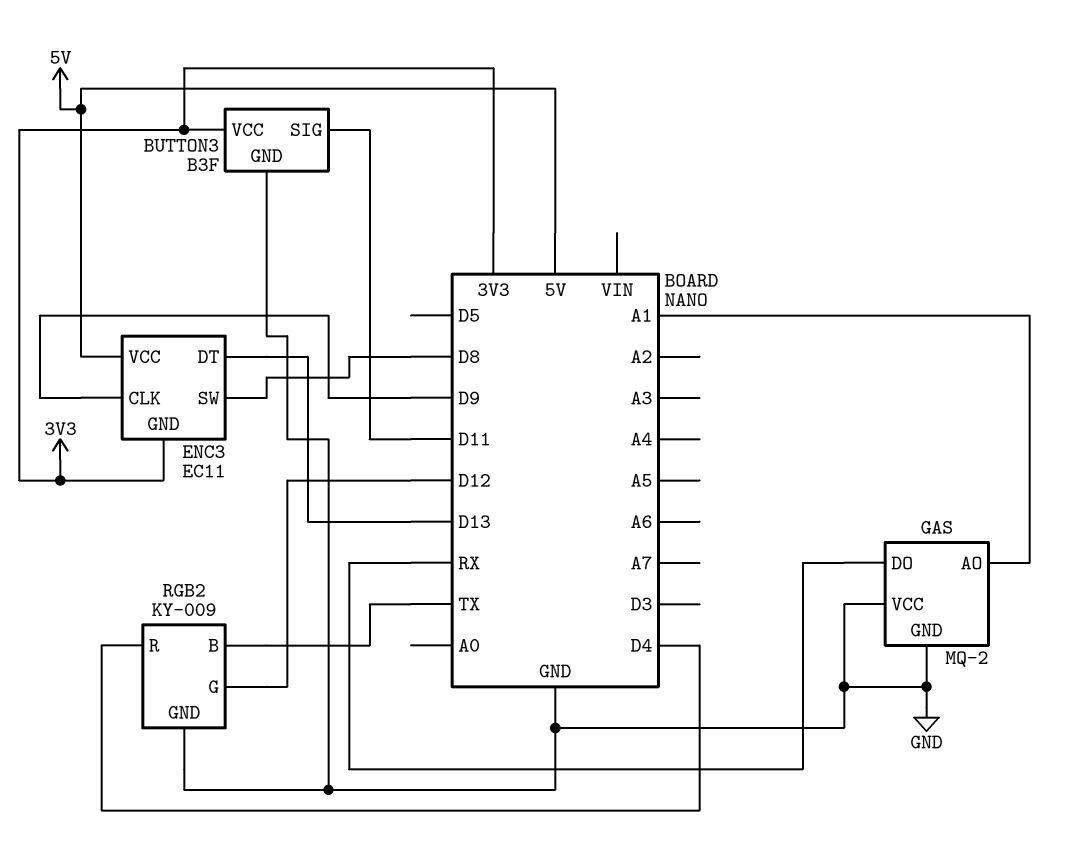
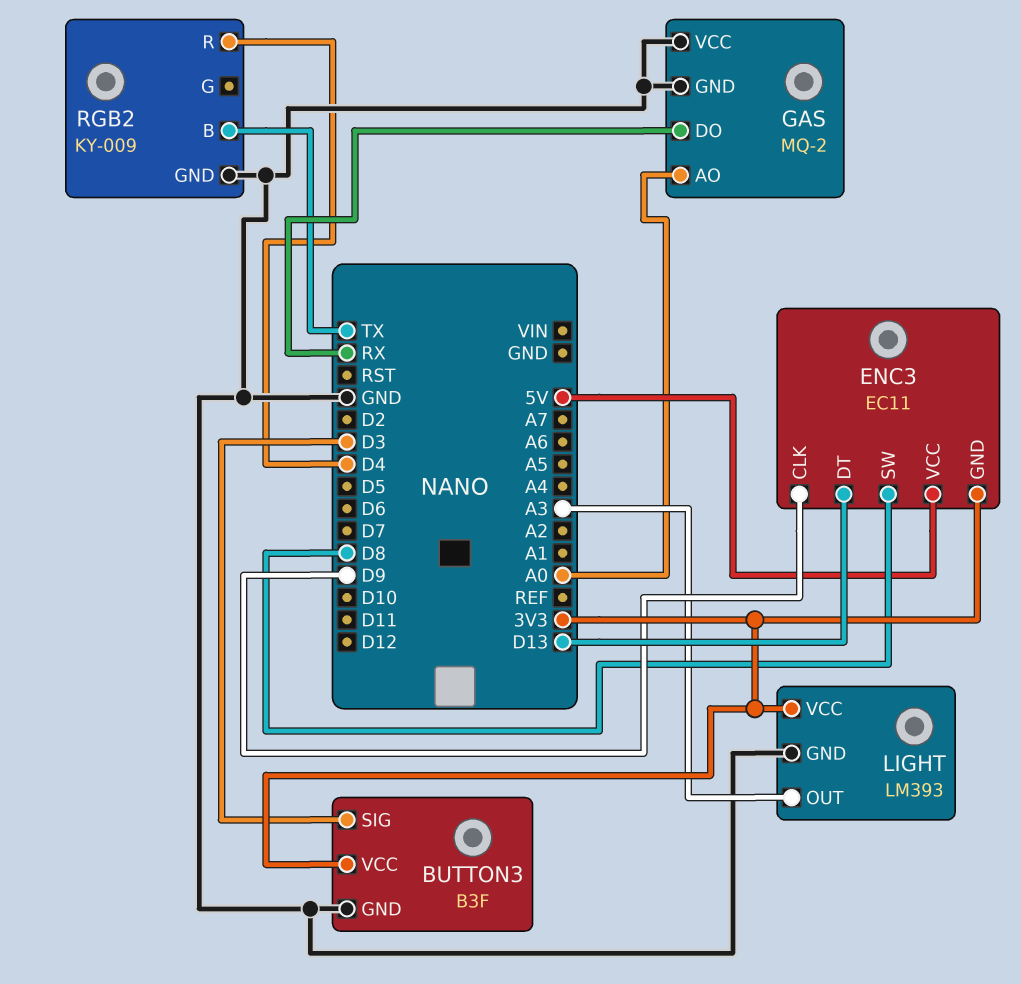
BUTTON3 pin SIG: D11 -> D3
GAS pin AO: A1 -> A0
LIGHT: none -> LM393
LIGHT pin GND: none -> GND
LIGHT pin OUT: none -> A3
LIGHT pin VCC: none -> 3V3
RGB2 pin G: D12 -> none

